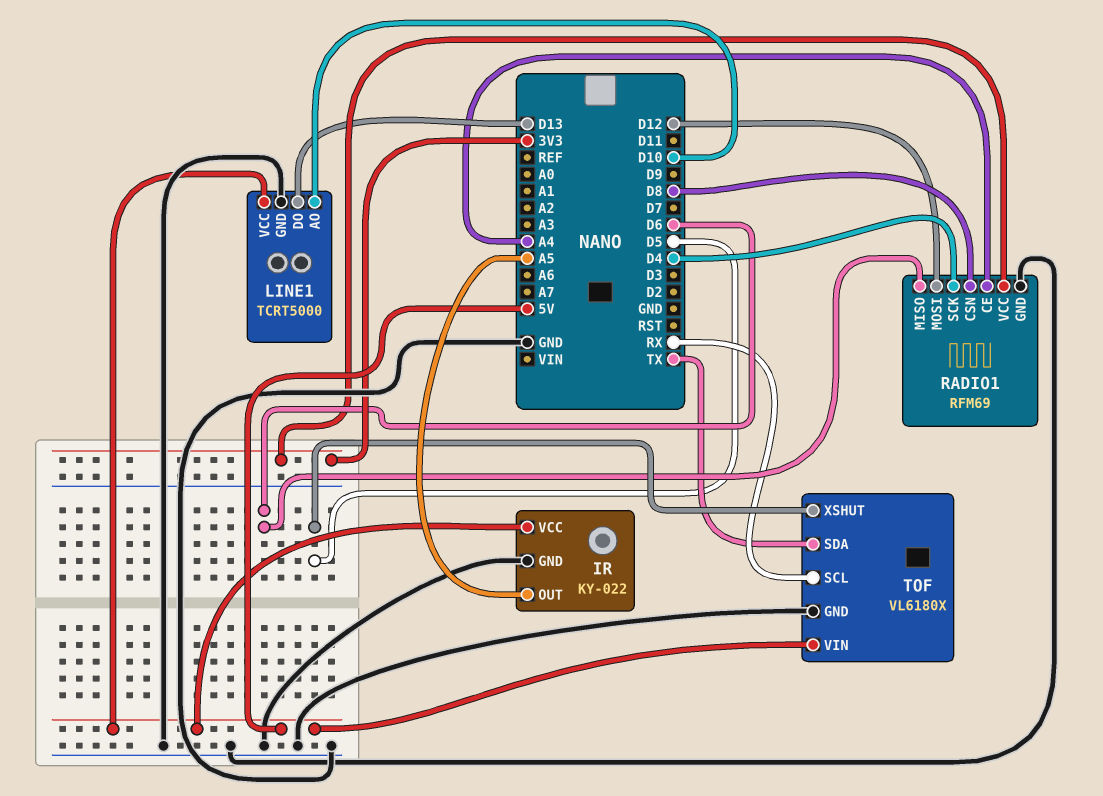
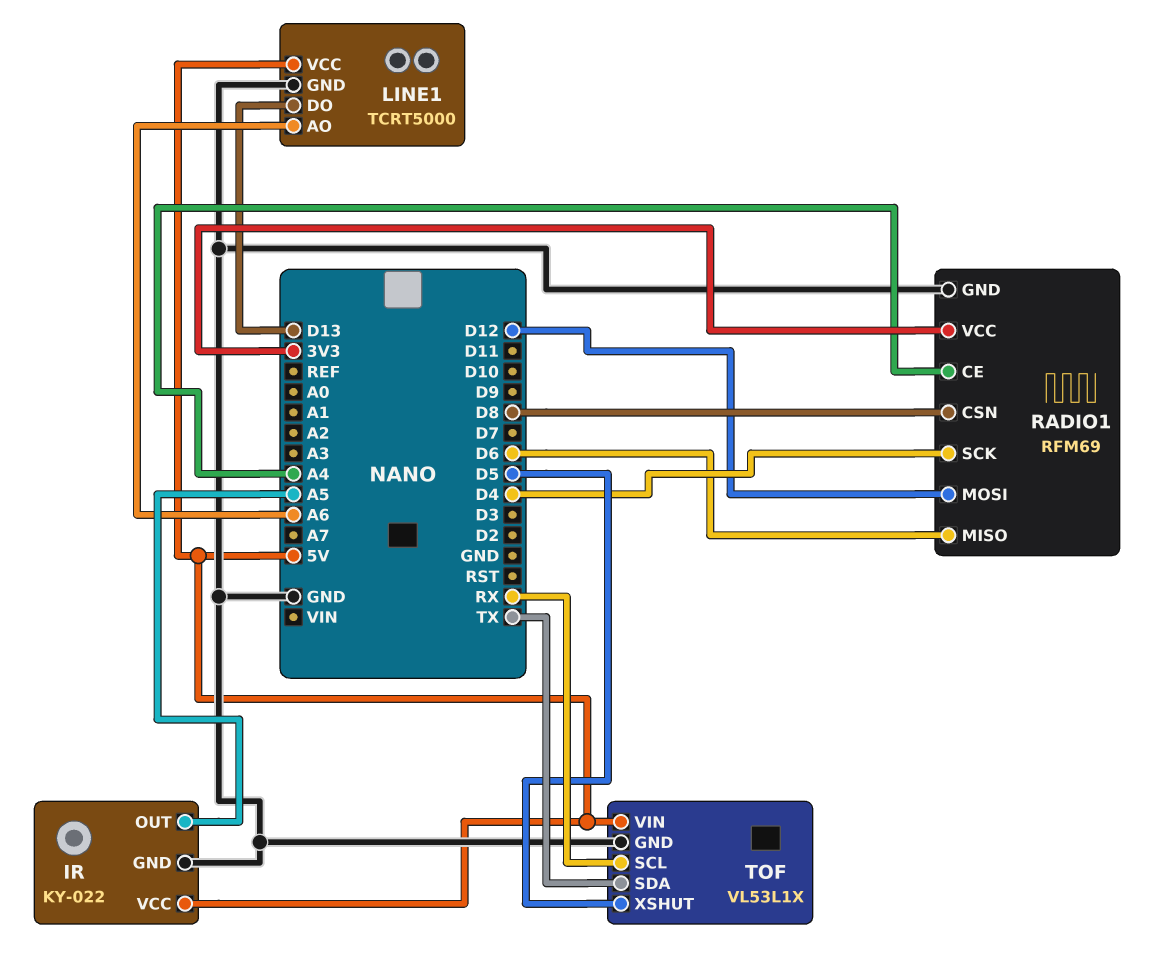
LINE1 pin AO: D10 -> A6
TOF: VL6180X -> VL53L1X

